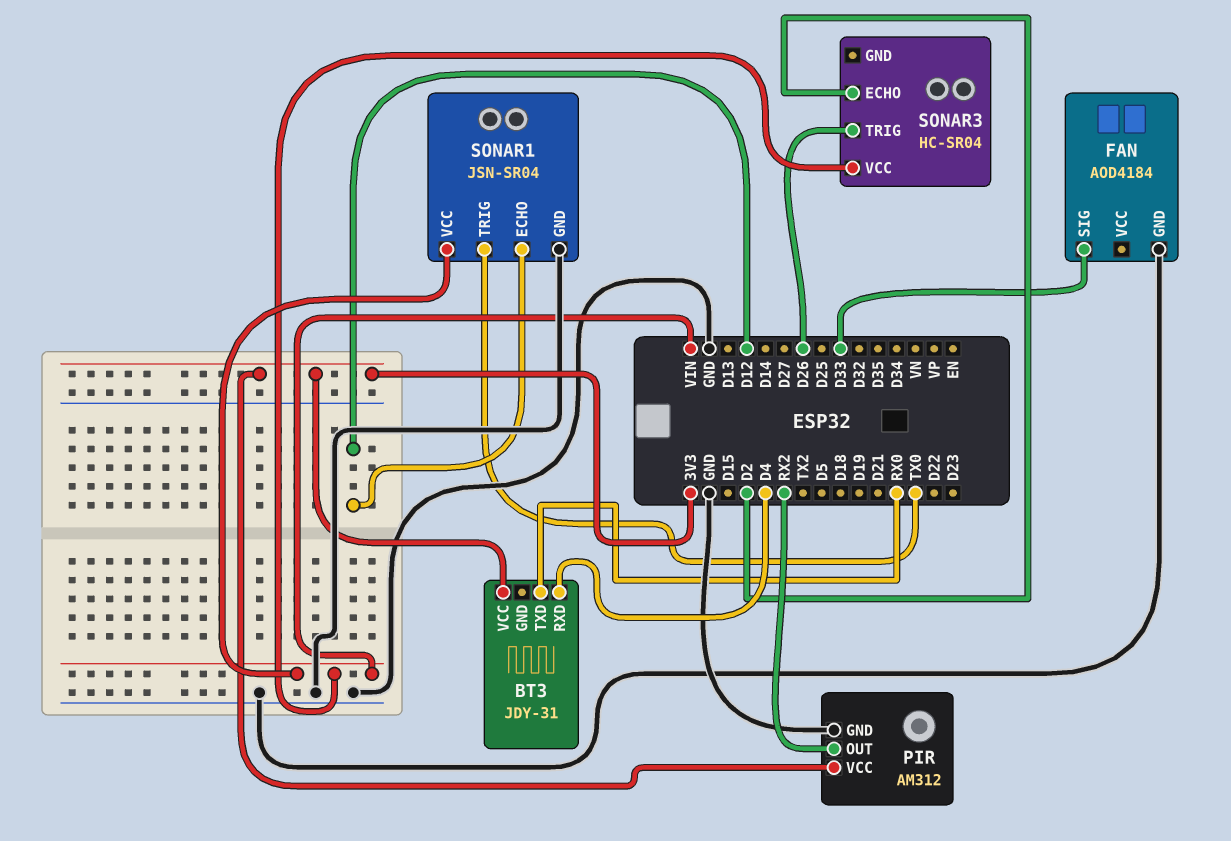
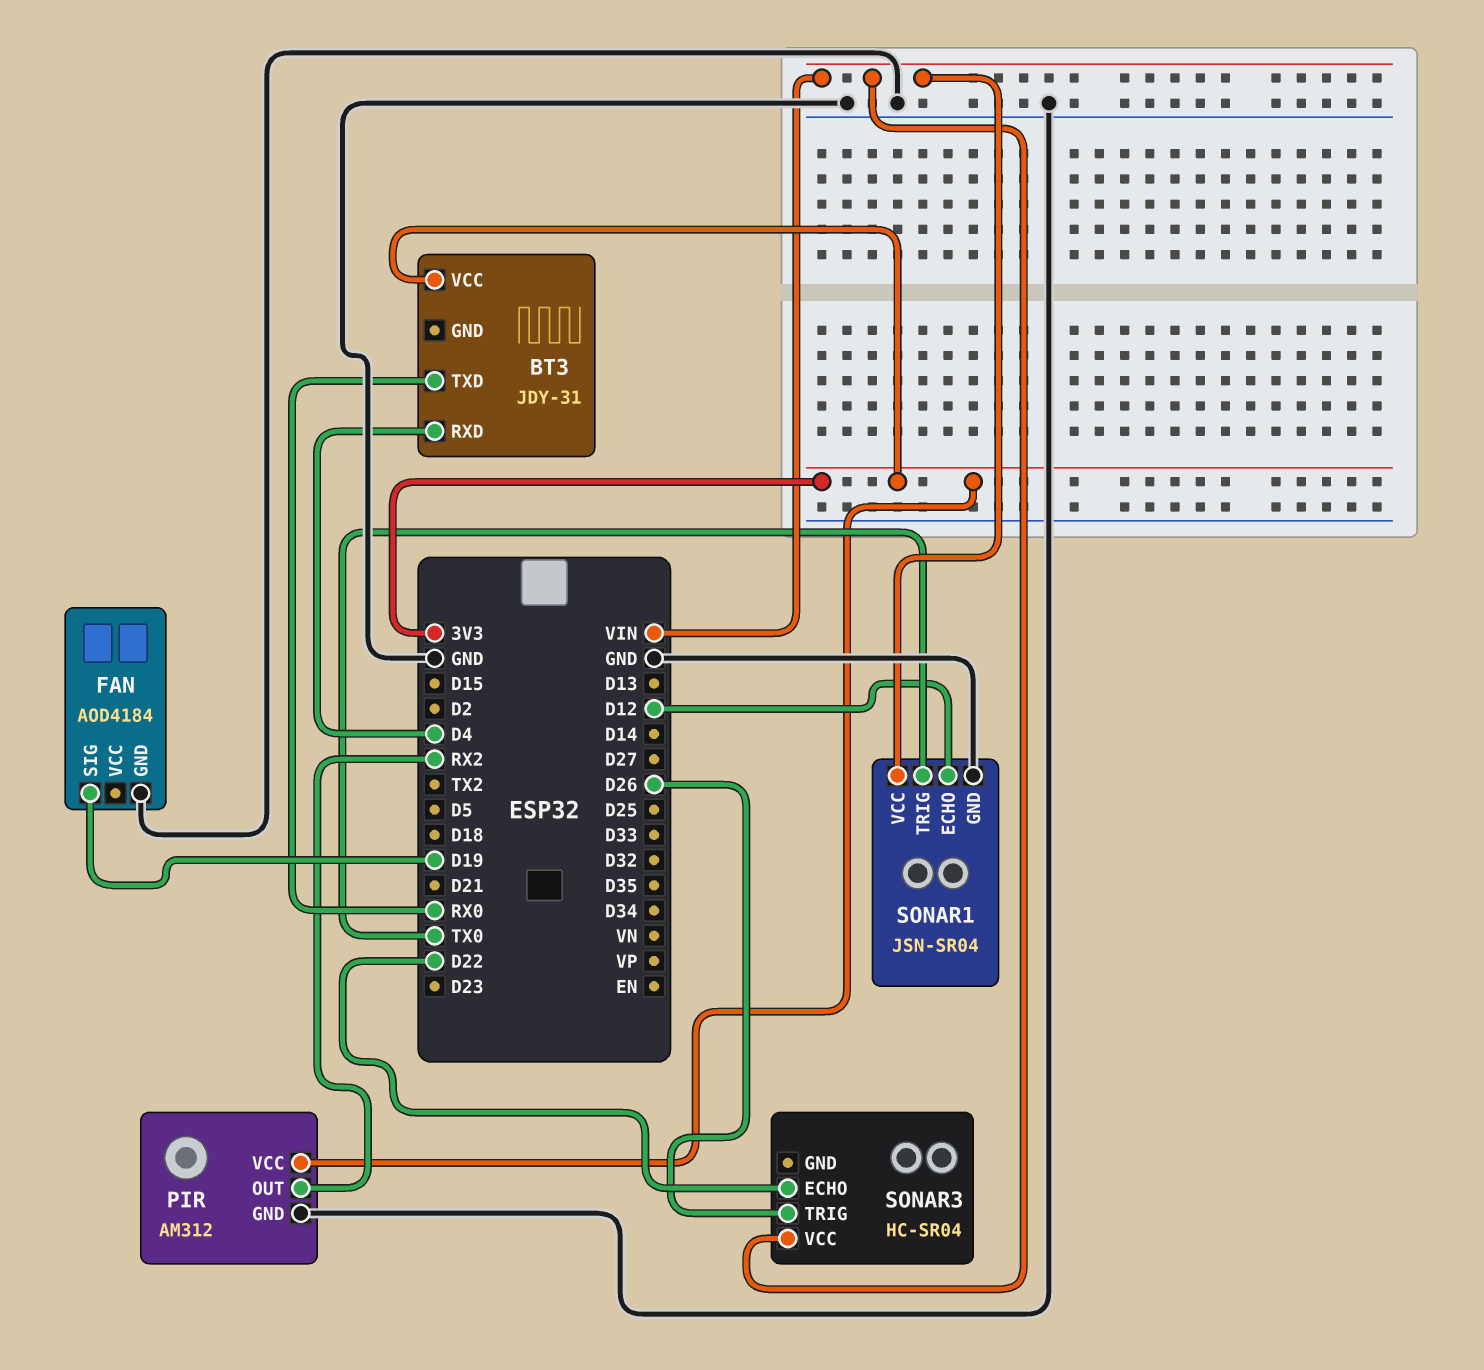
FAN pin SIG: D33 -> D19
SONAR3 pin ECHO: D2 -> D22

